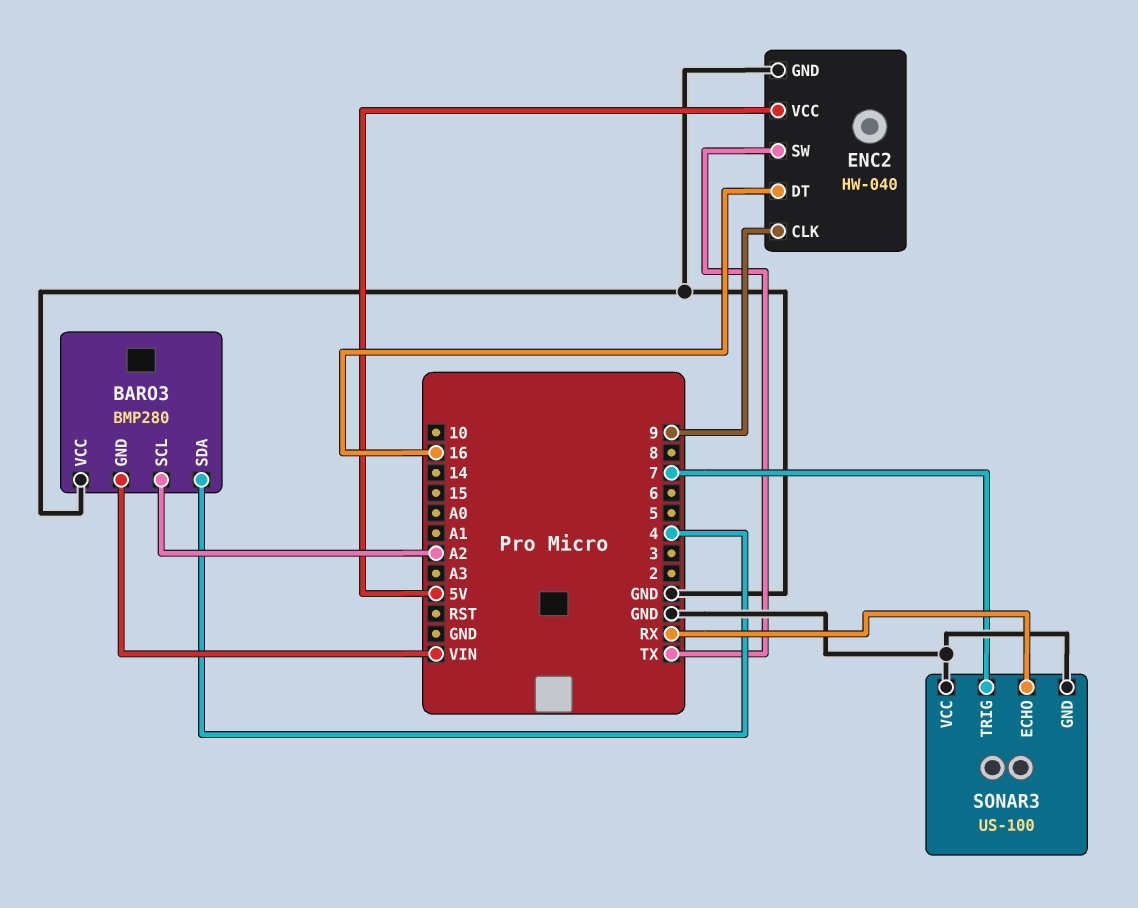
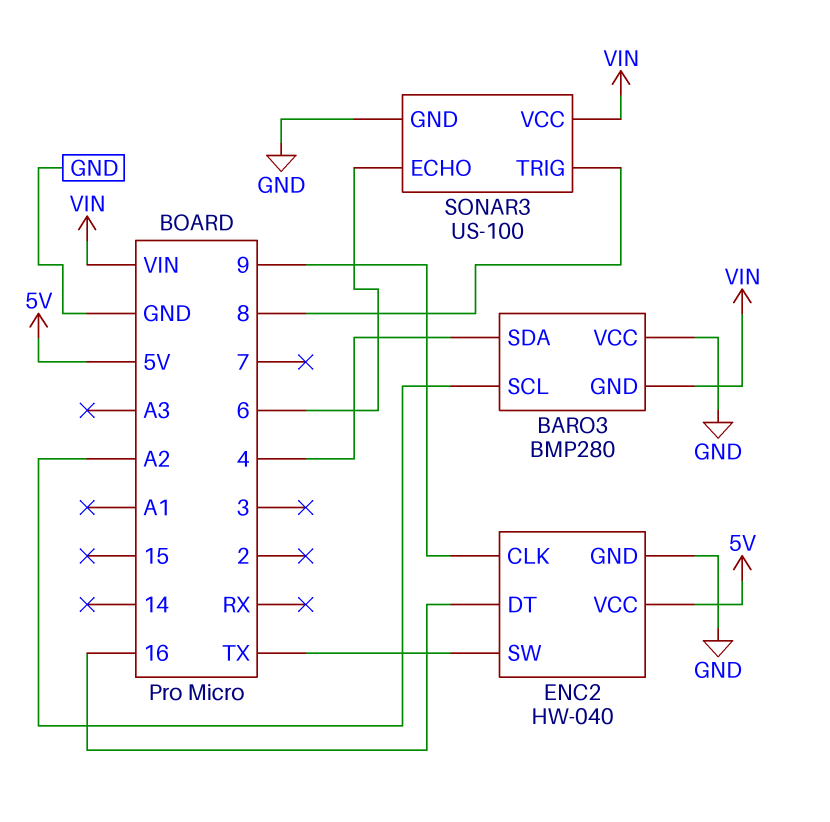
SONAR3 pin ECHO: RX -> 6
SONAR3 pin TRIG: 7 -> 8
SONAR3 pin VCC: GND -> VIN

